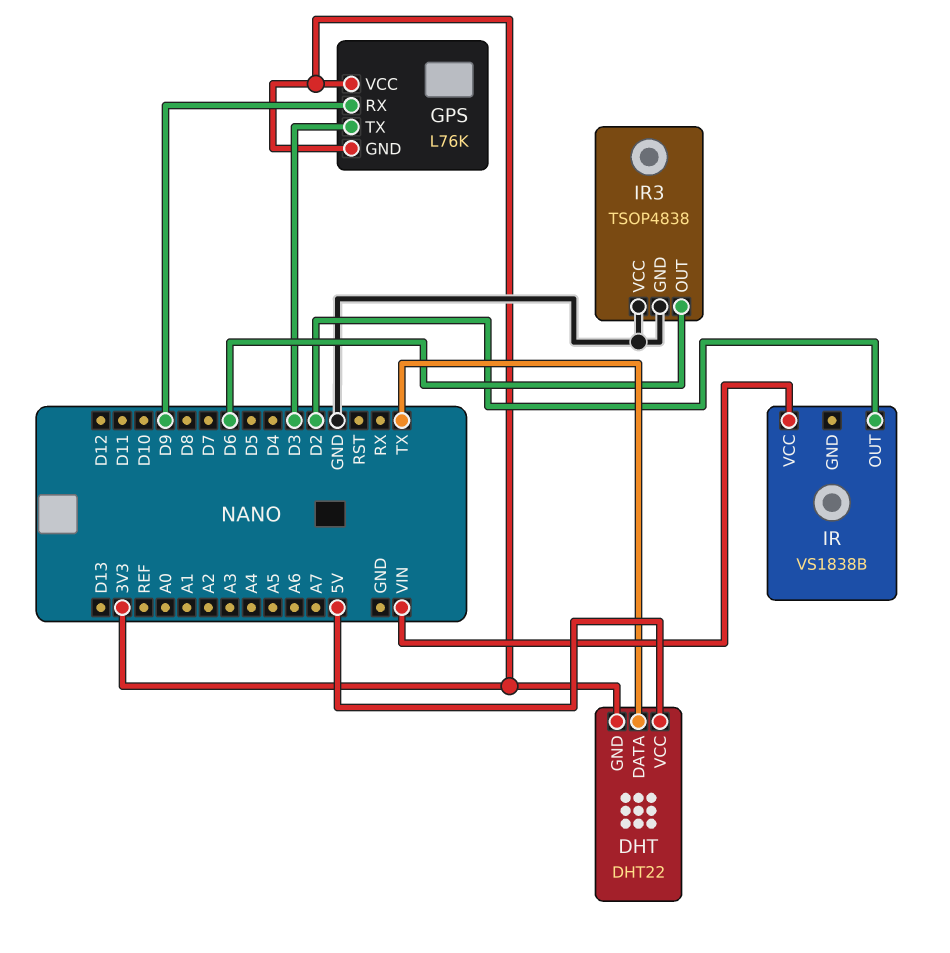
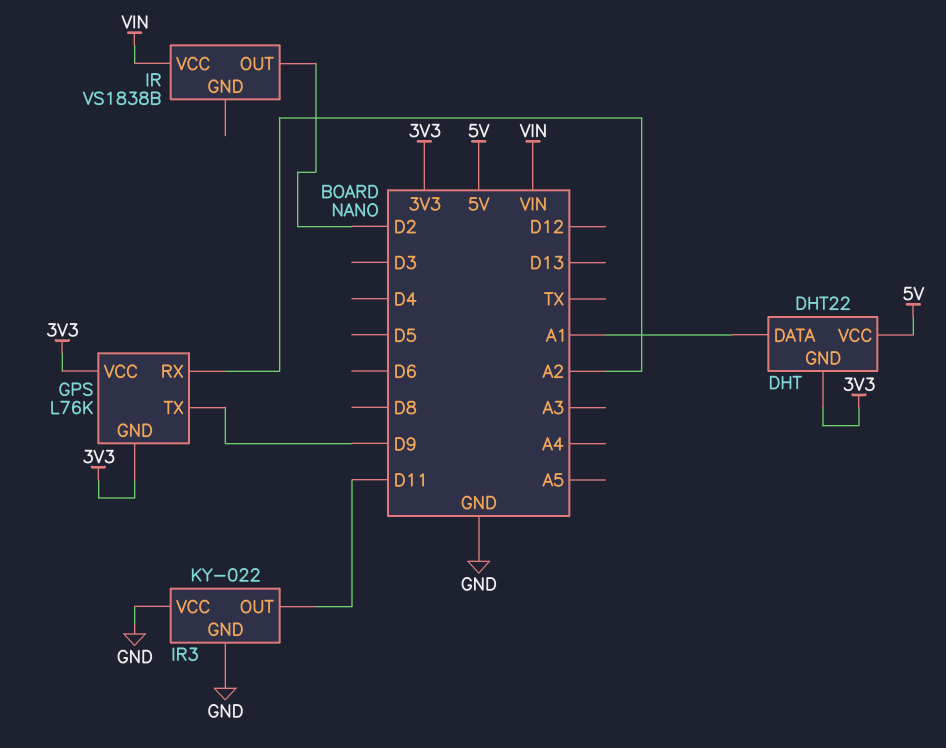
DHT pin DATA: TX -> A1
GPS pin RX: D9 -> A2
GPS pin TX: D3 -> D9
IR3: TSOP4838 -> KY-022
IR3 pin OUT: D6 -> D11

